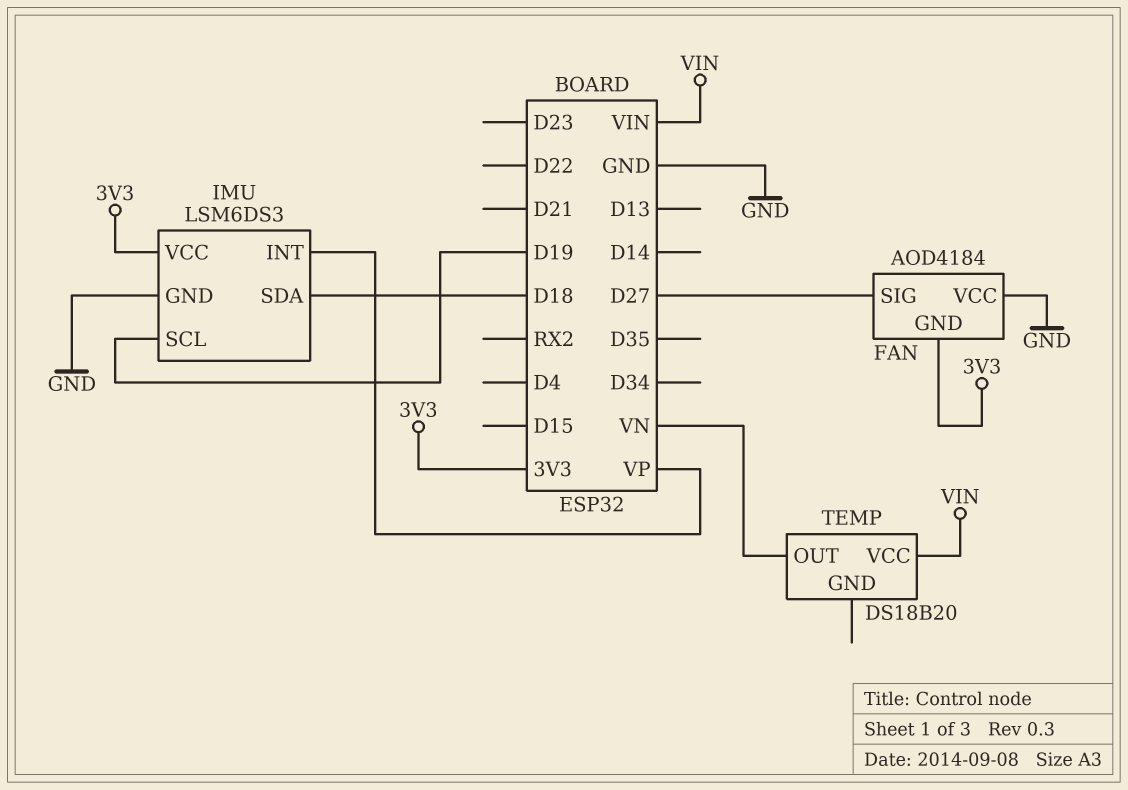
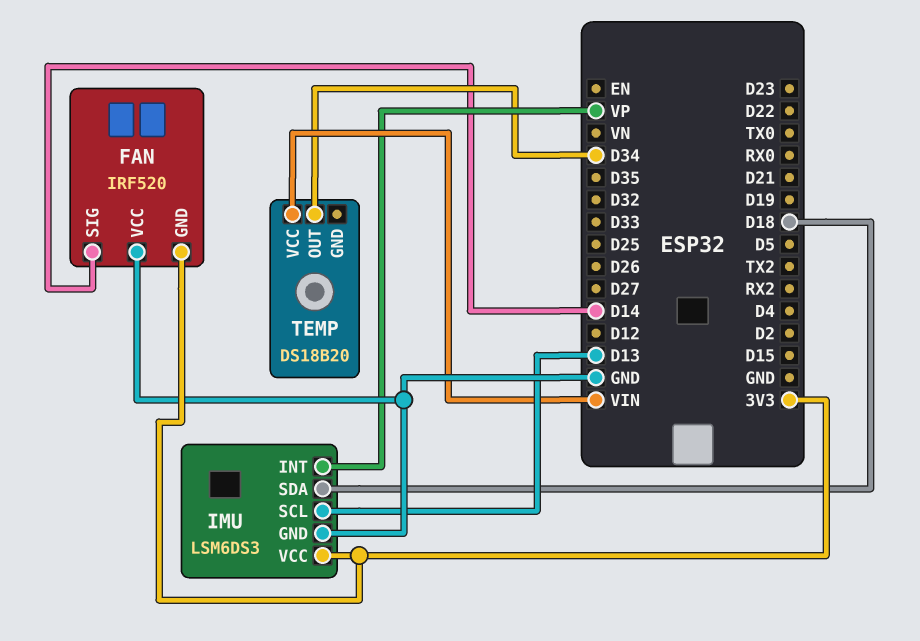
FAN: AOD4184 -> IRF520
FAN pin SIG: D27 -> D14
IMU pin SCL: D19 -> D13
TEMP pin OUT: VN -> D34

